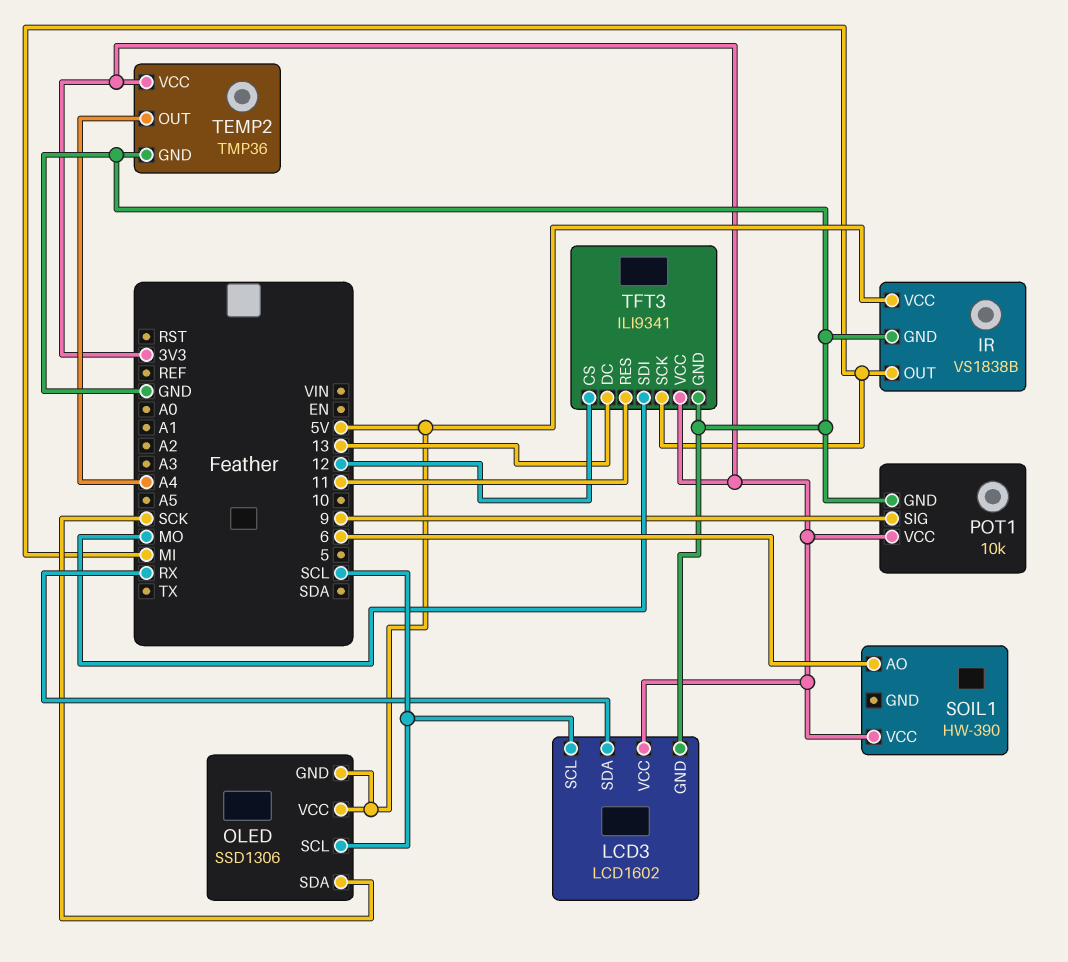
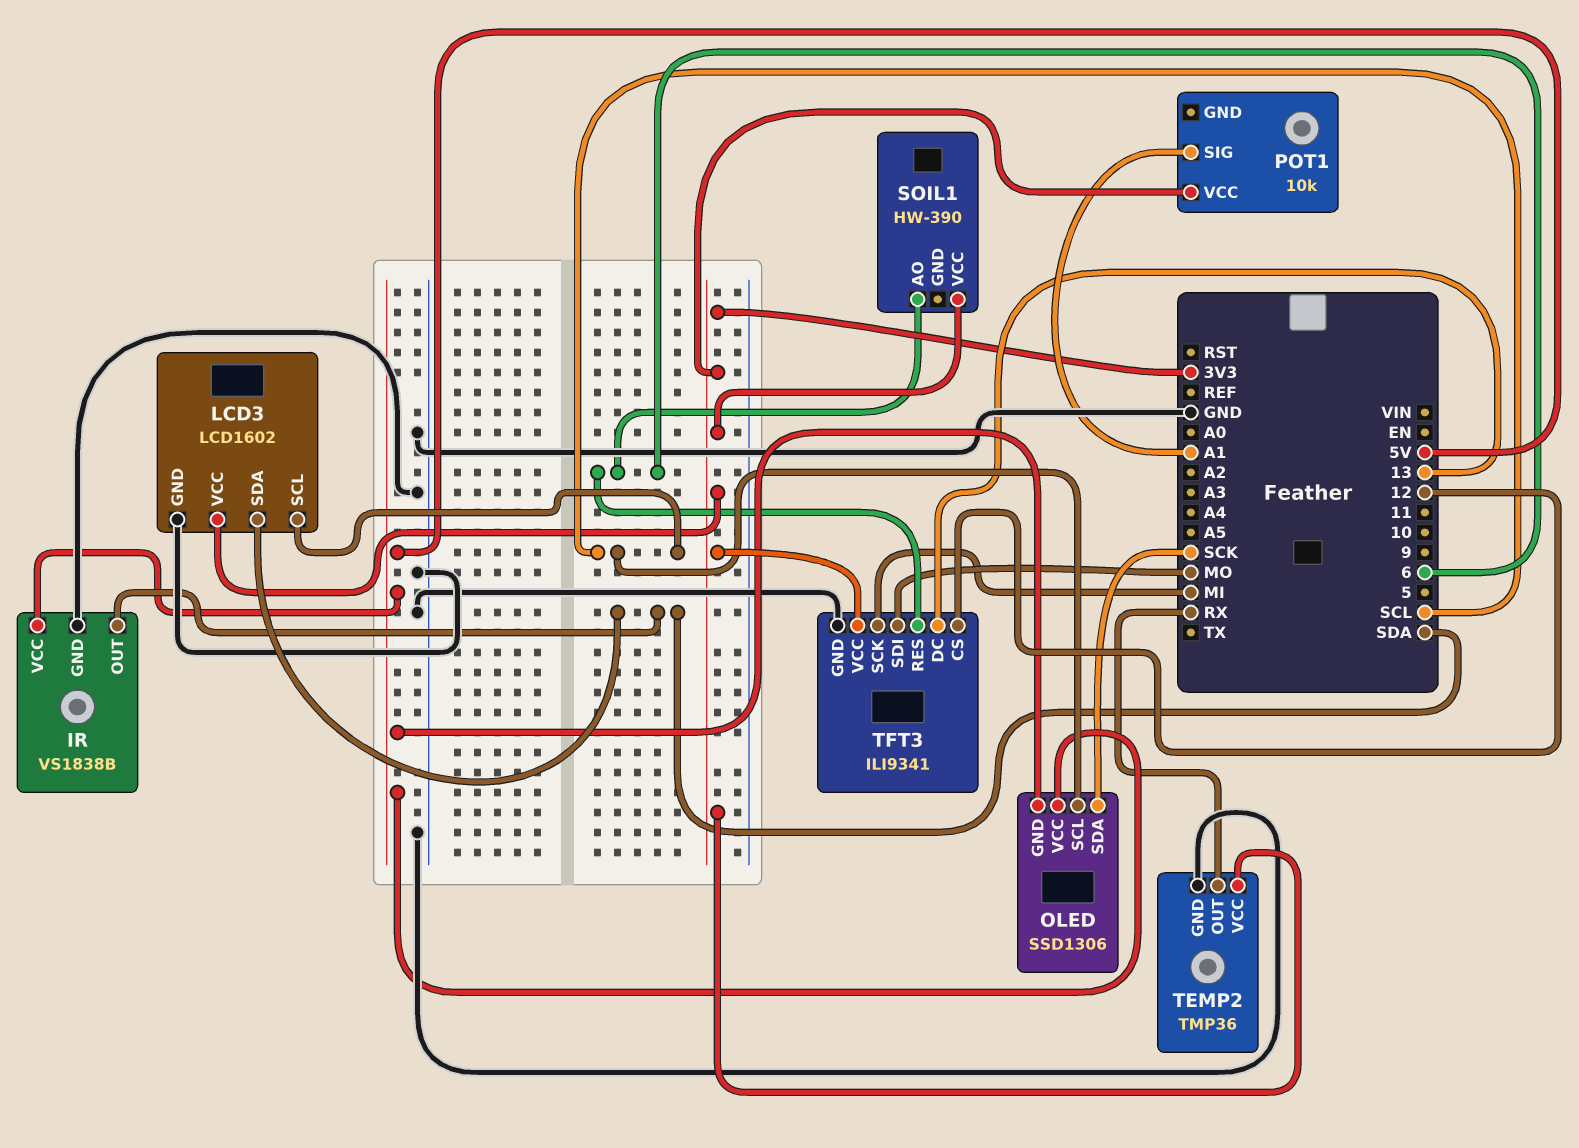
IR pin OUT: MI -> SDA
LCD3 pin SDA: RX -> SDA
POT1 pin GND: GND -> none
POT1 pin SIG: 9 -> A1
TEMP2 pin OUT: A4 -> RX
TFT3 pin RES: 11 -> 6

